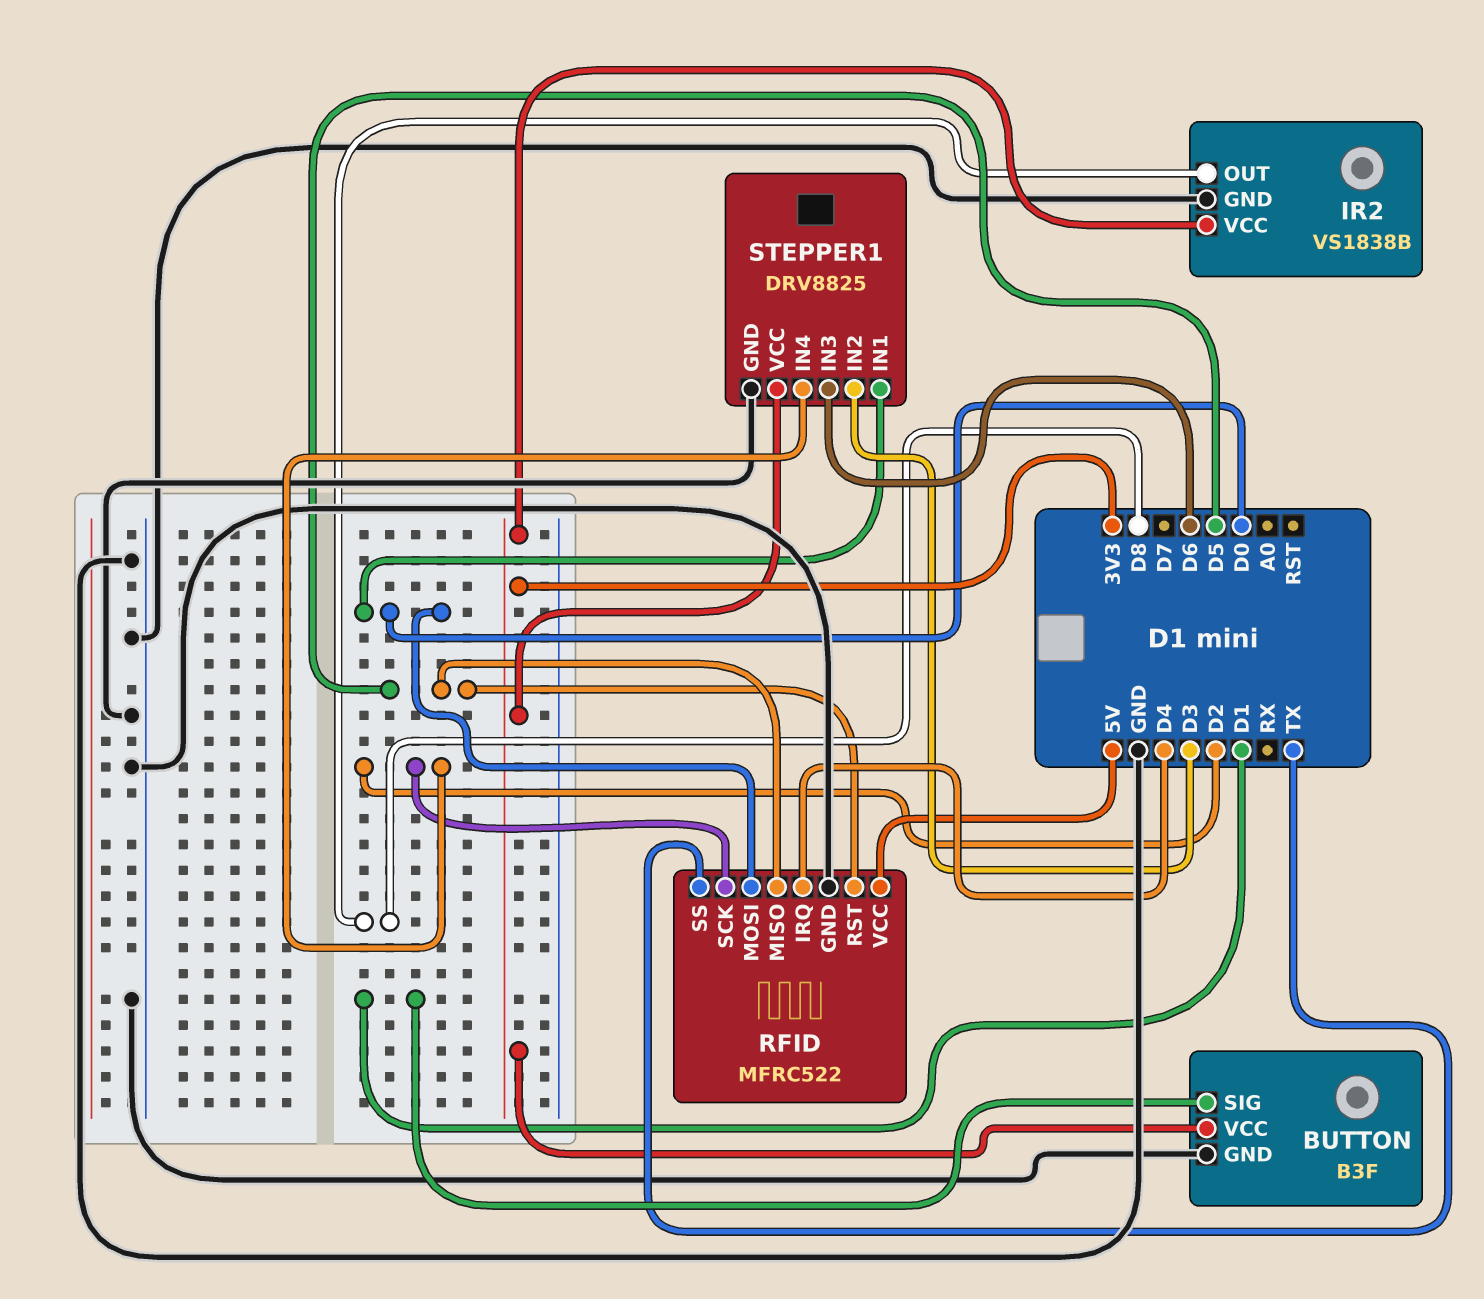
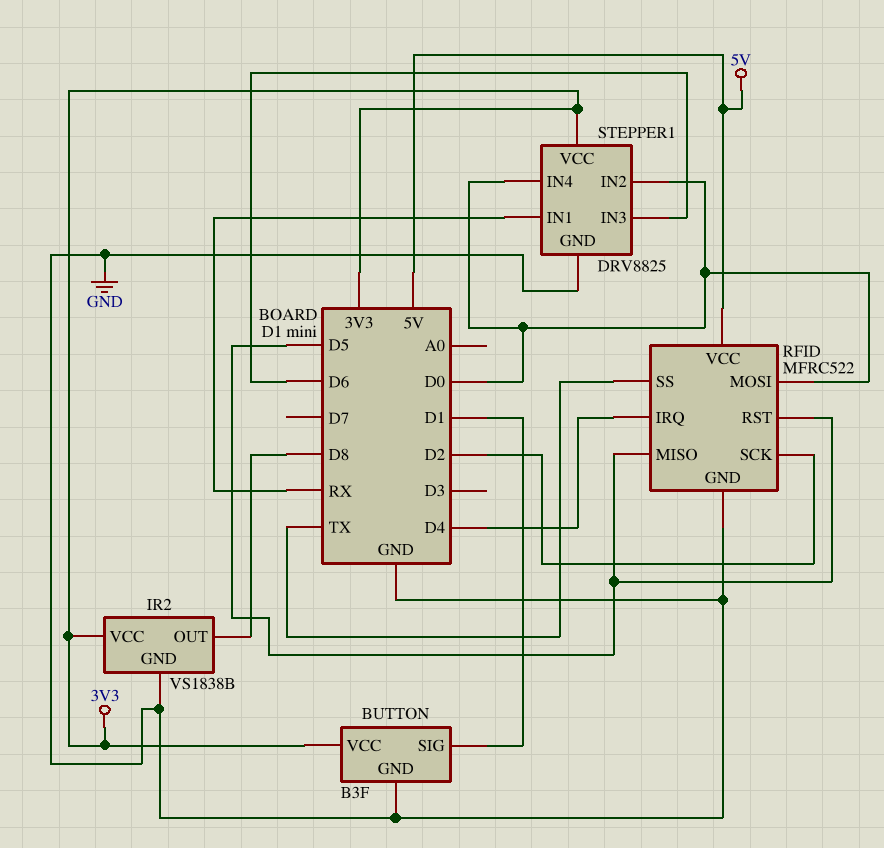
STEPPER1 pin IN1: D0 -> RX
STEPPER1 pin IN2: D3 -> D0
STEPPER1 pin IN4: D2 -> D0

